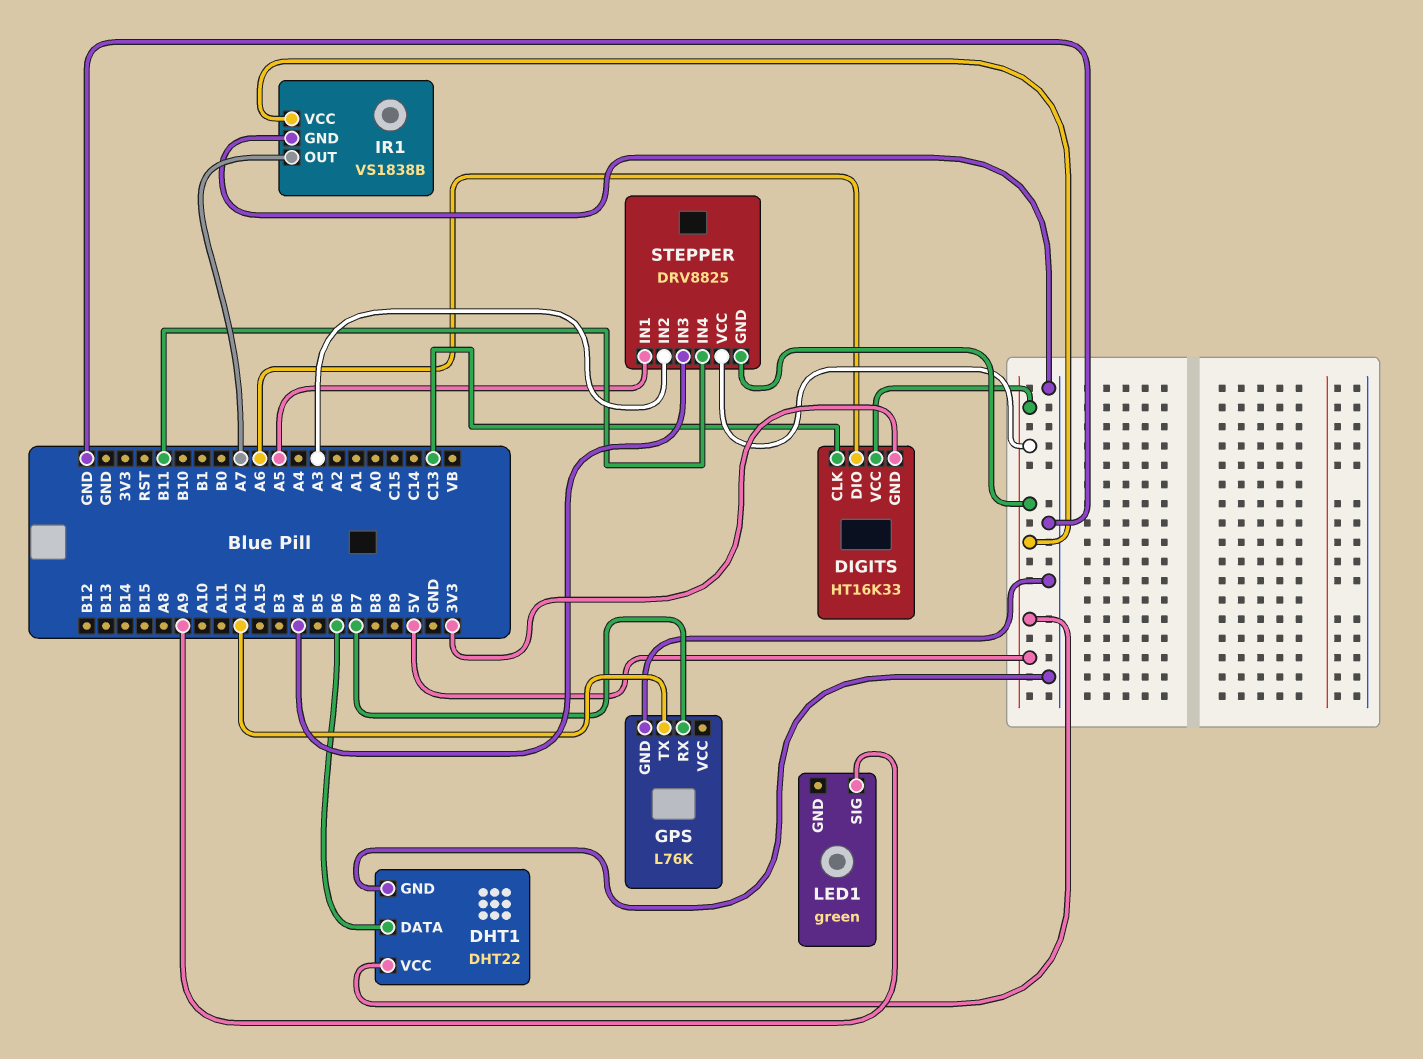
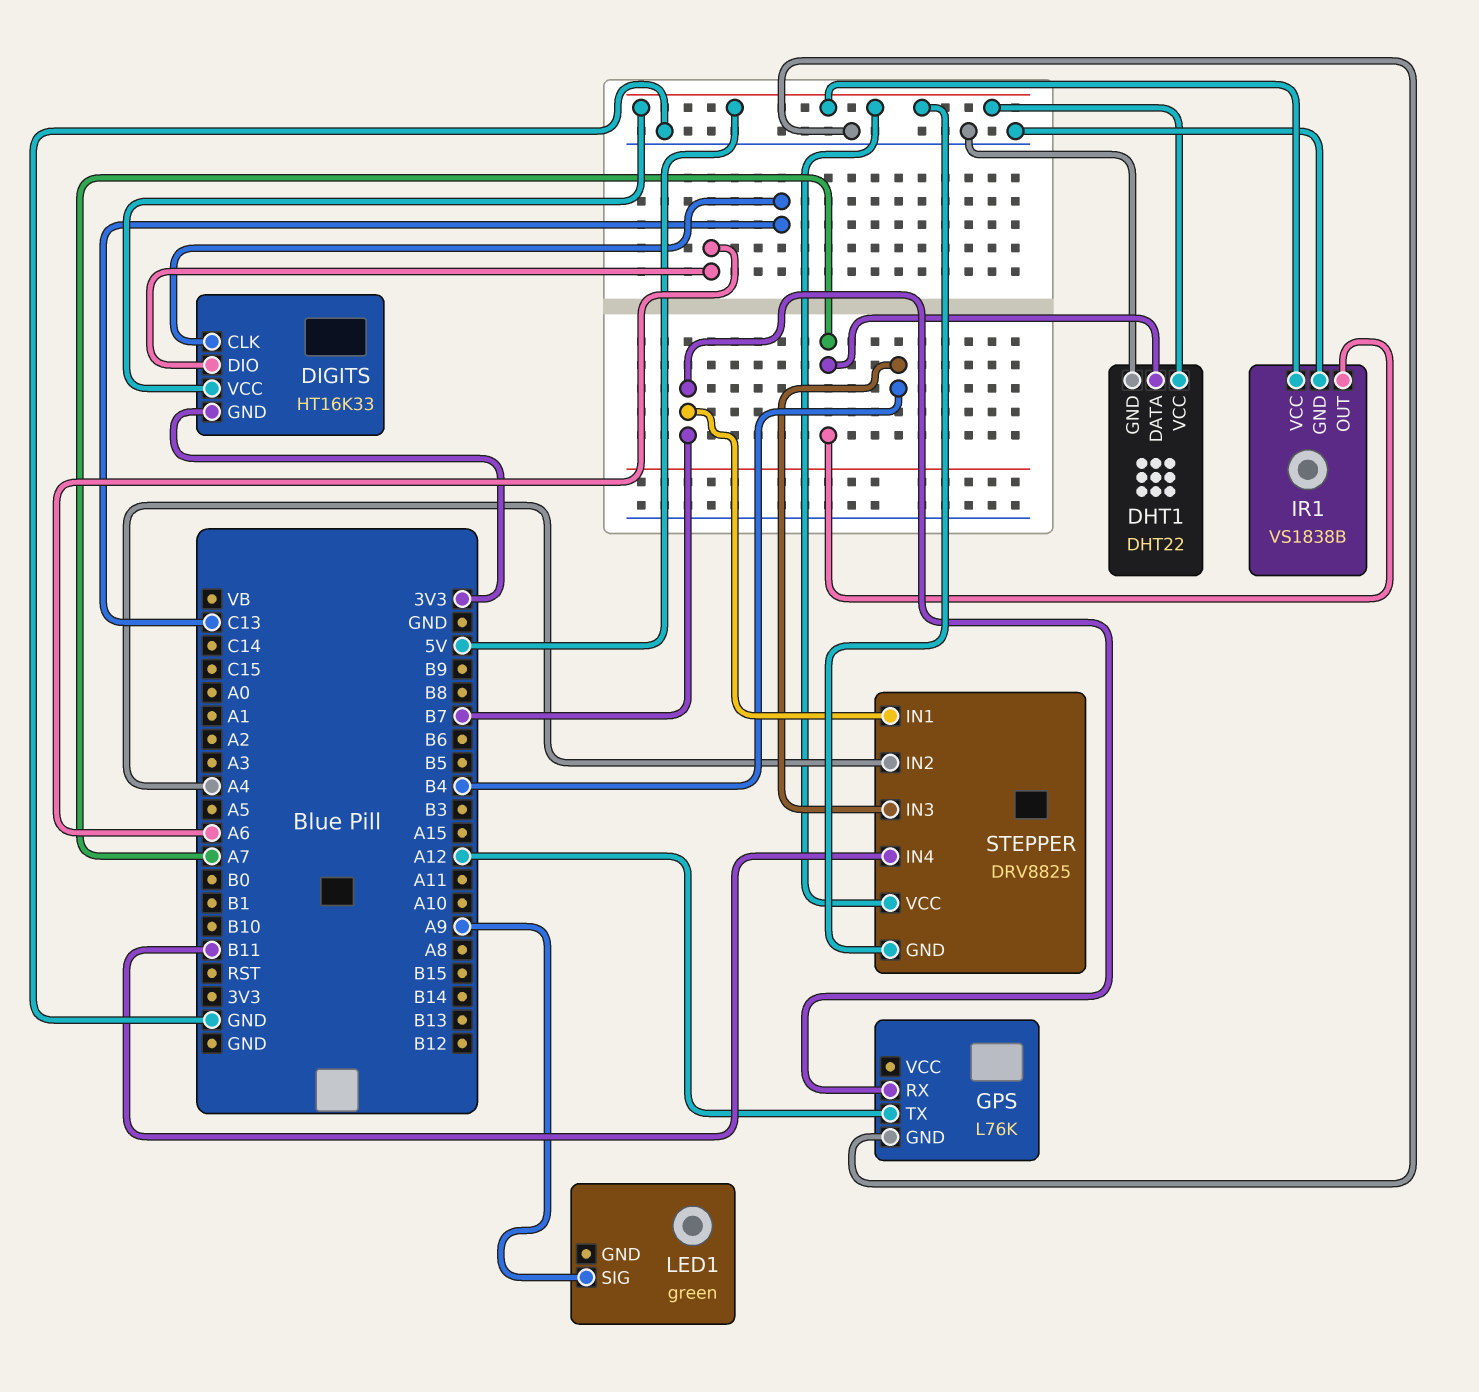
DHT1 pin DATA: B6 -> A7
STEPPER pin IN1: A5 -> B7
STEPPER pin IN2: A3 -> A4

